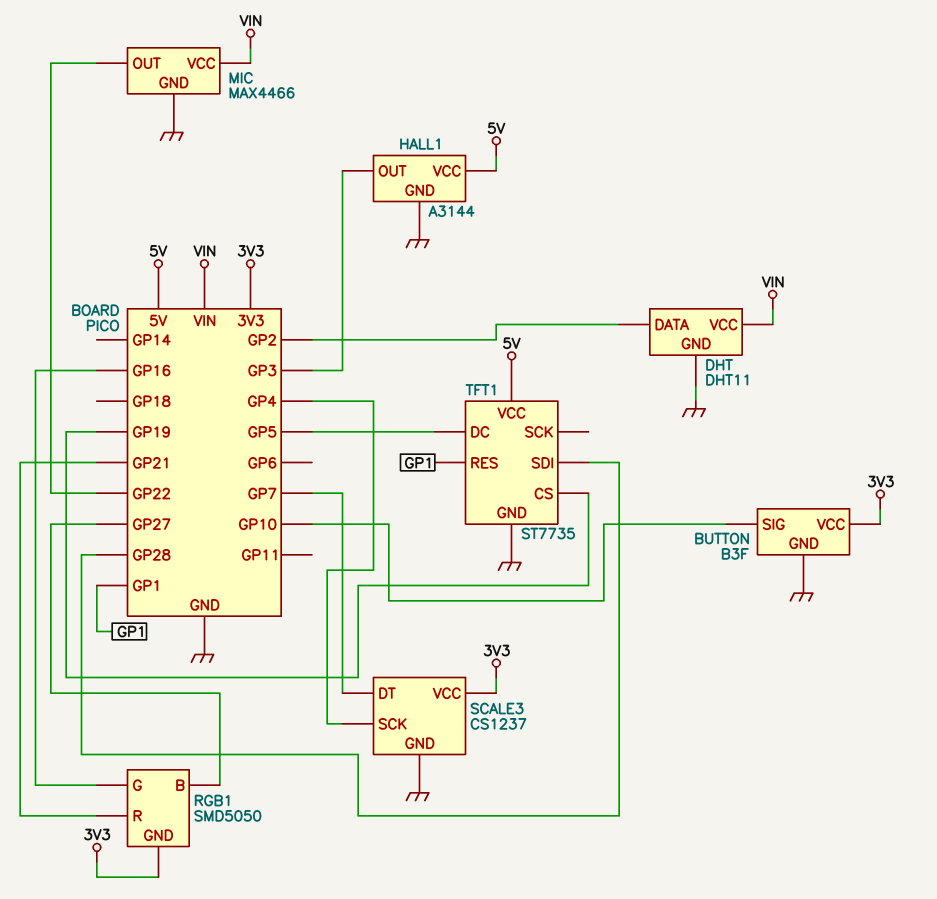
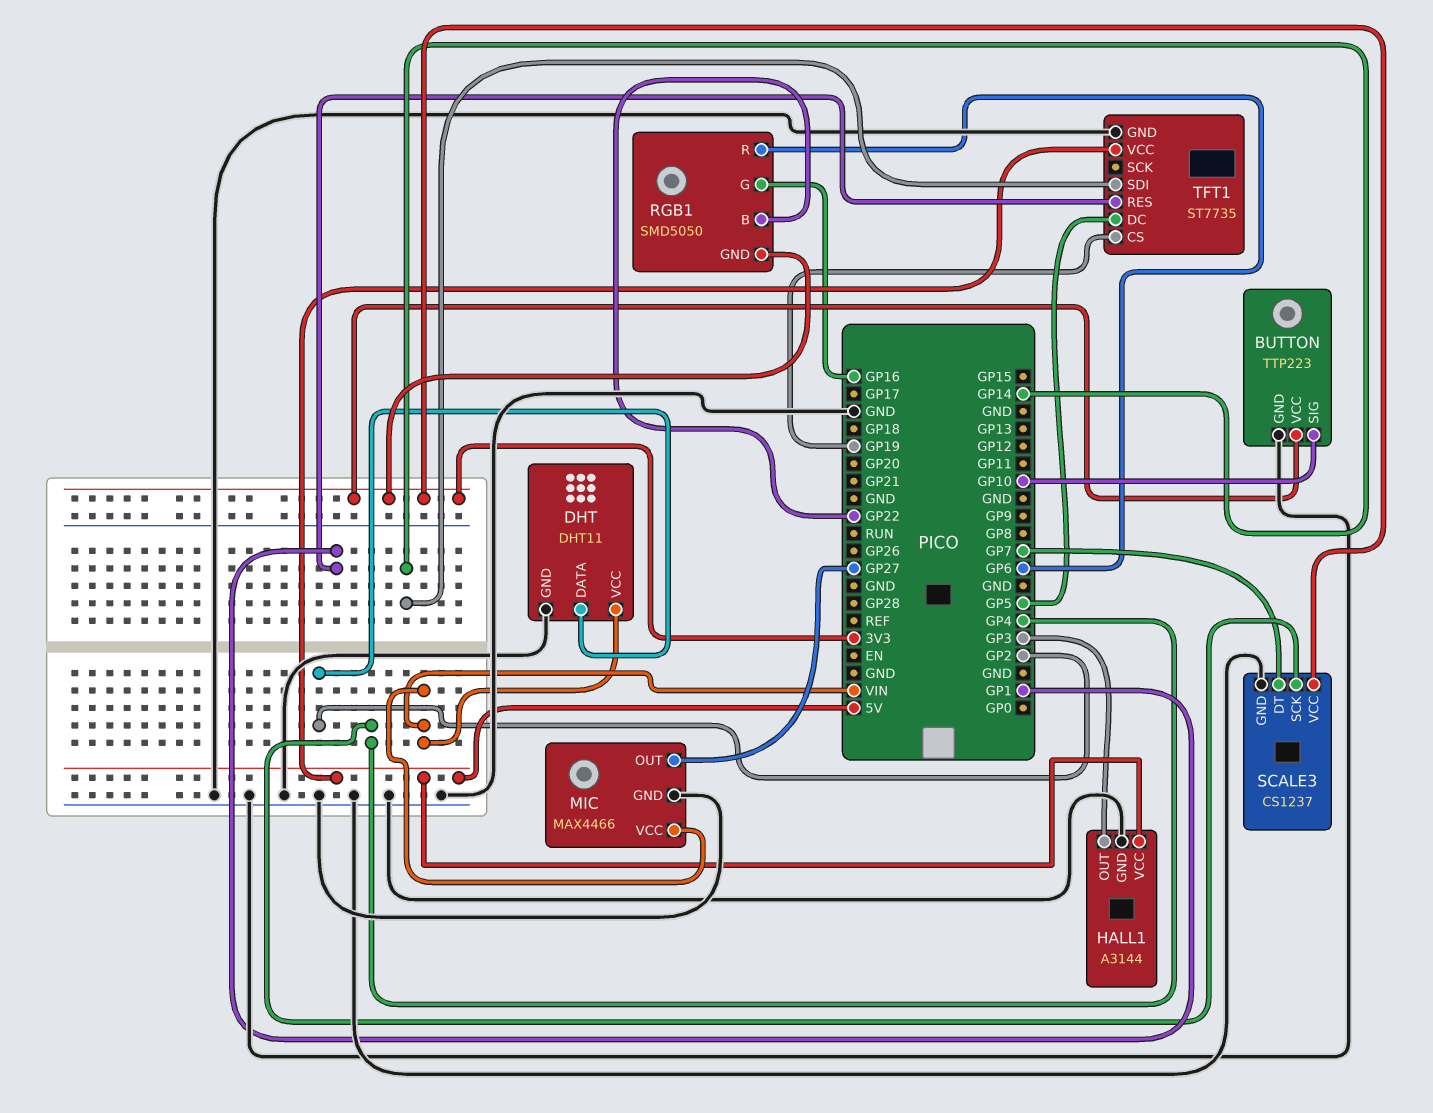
BUTTON: B3F -> TTP223
MIC pin OUT: GP22 -> GP27
RGB1 pin B: GP27 -> GP22
RGB1 pin R: GP21 -> GP6
TFT1 pin SDI: GP28 -> GP14

